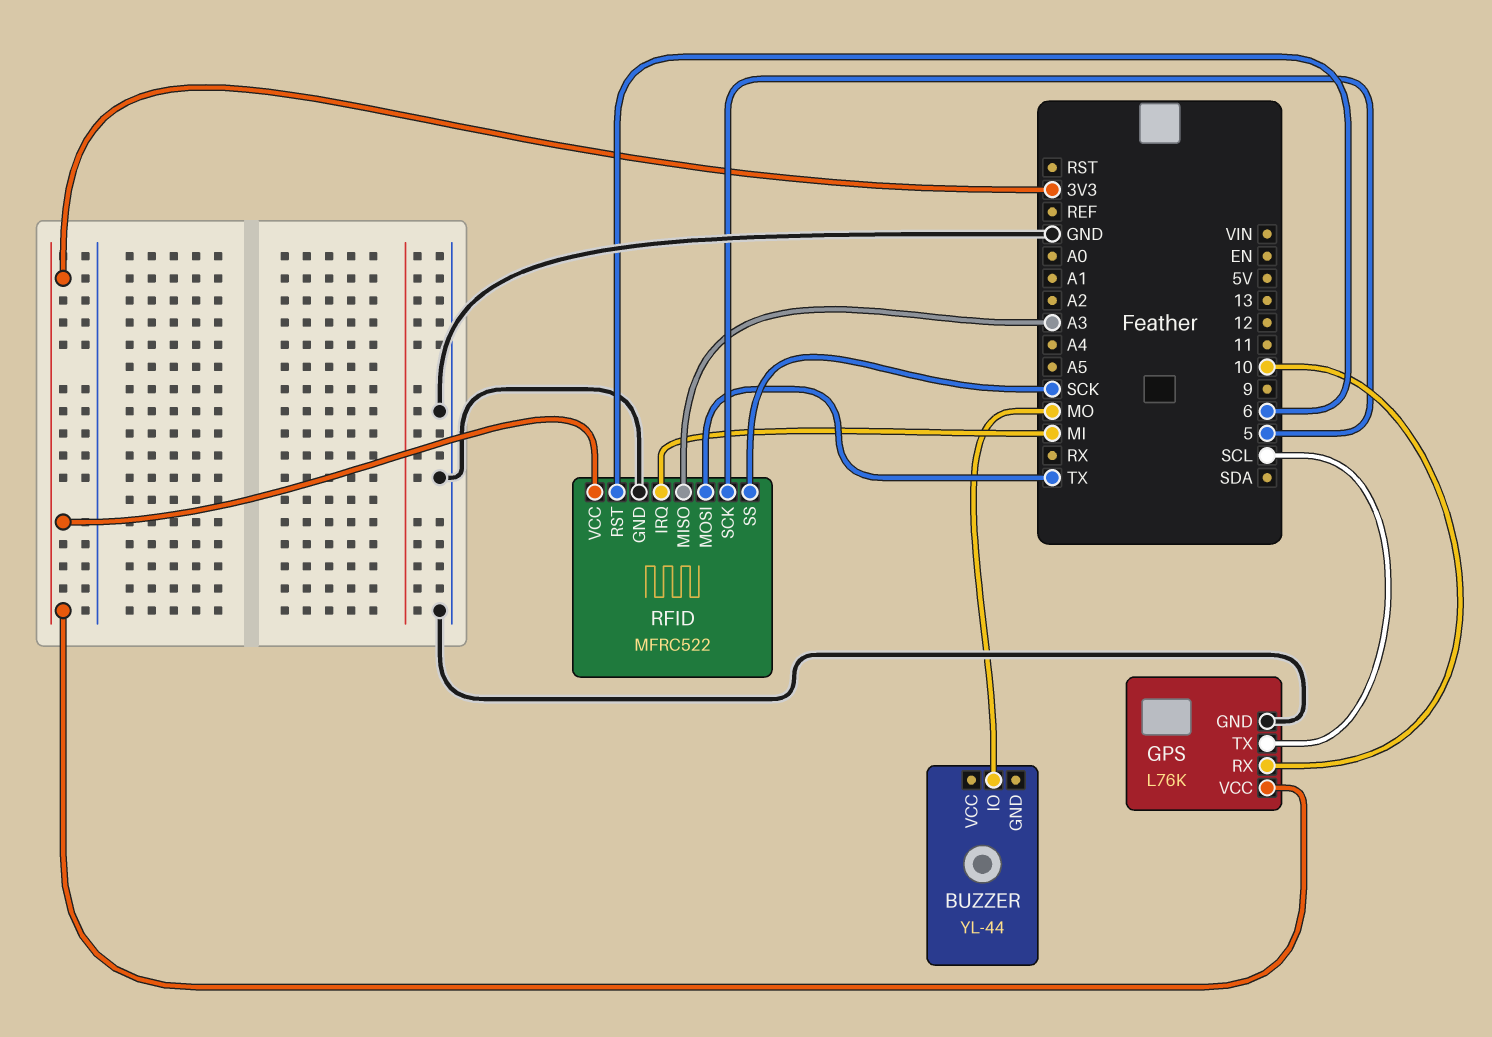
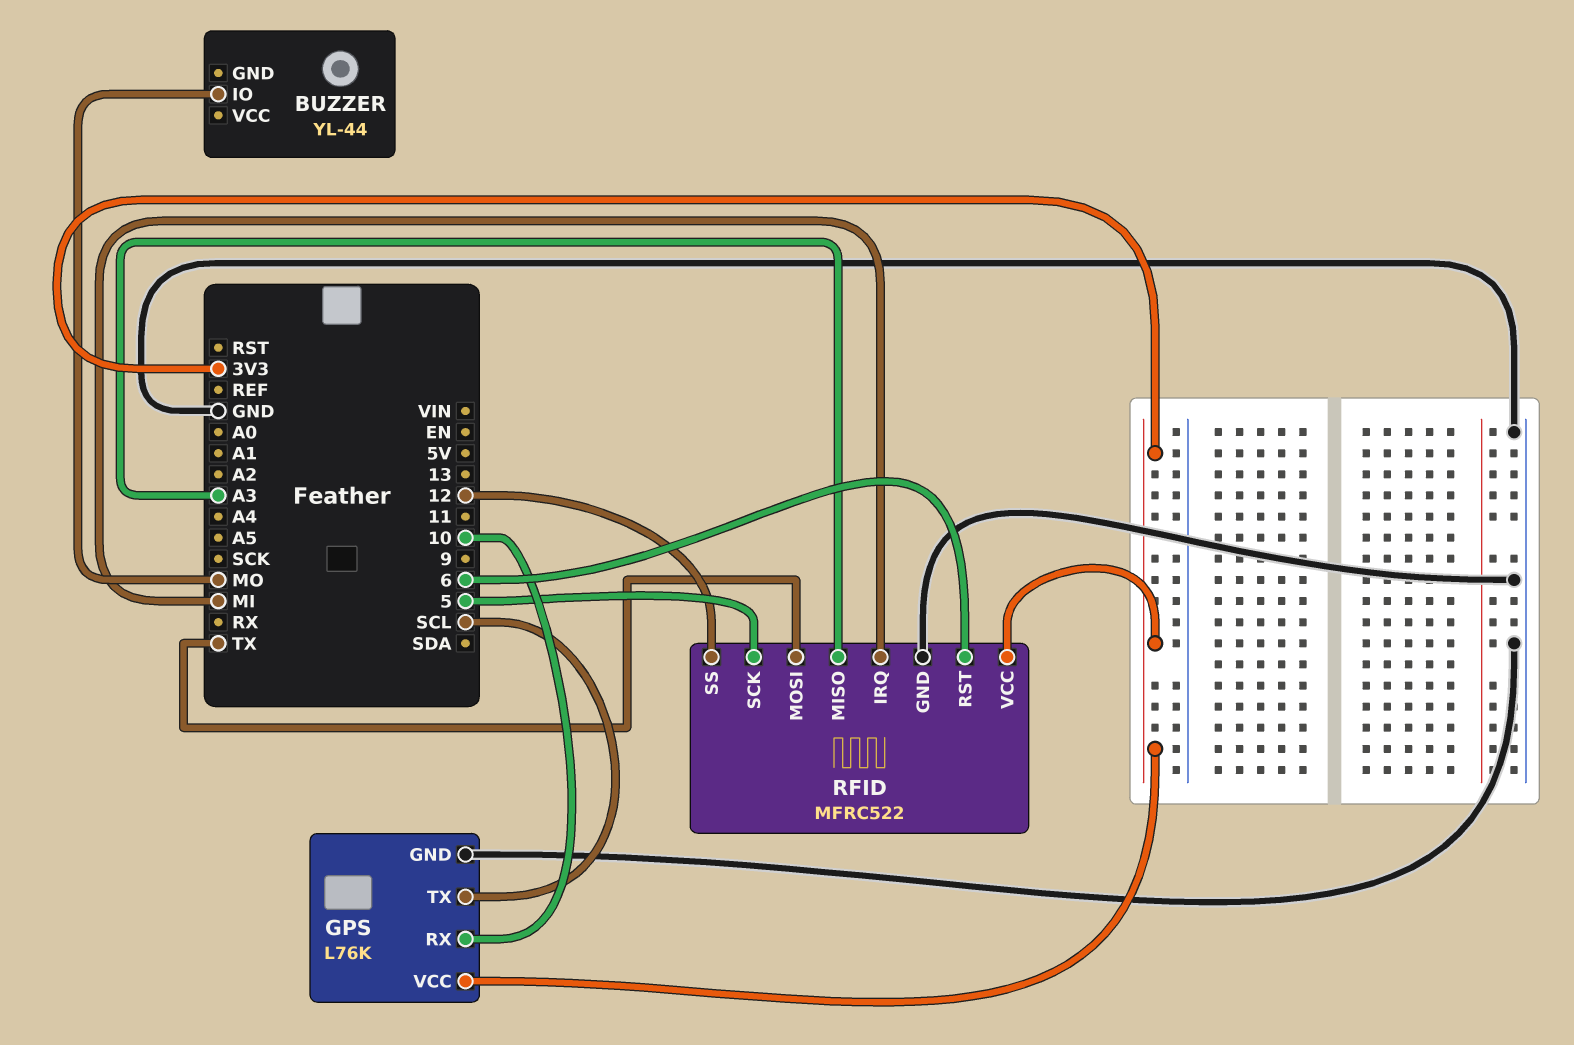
RFID pin SS: SCK -> 12

